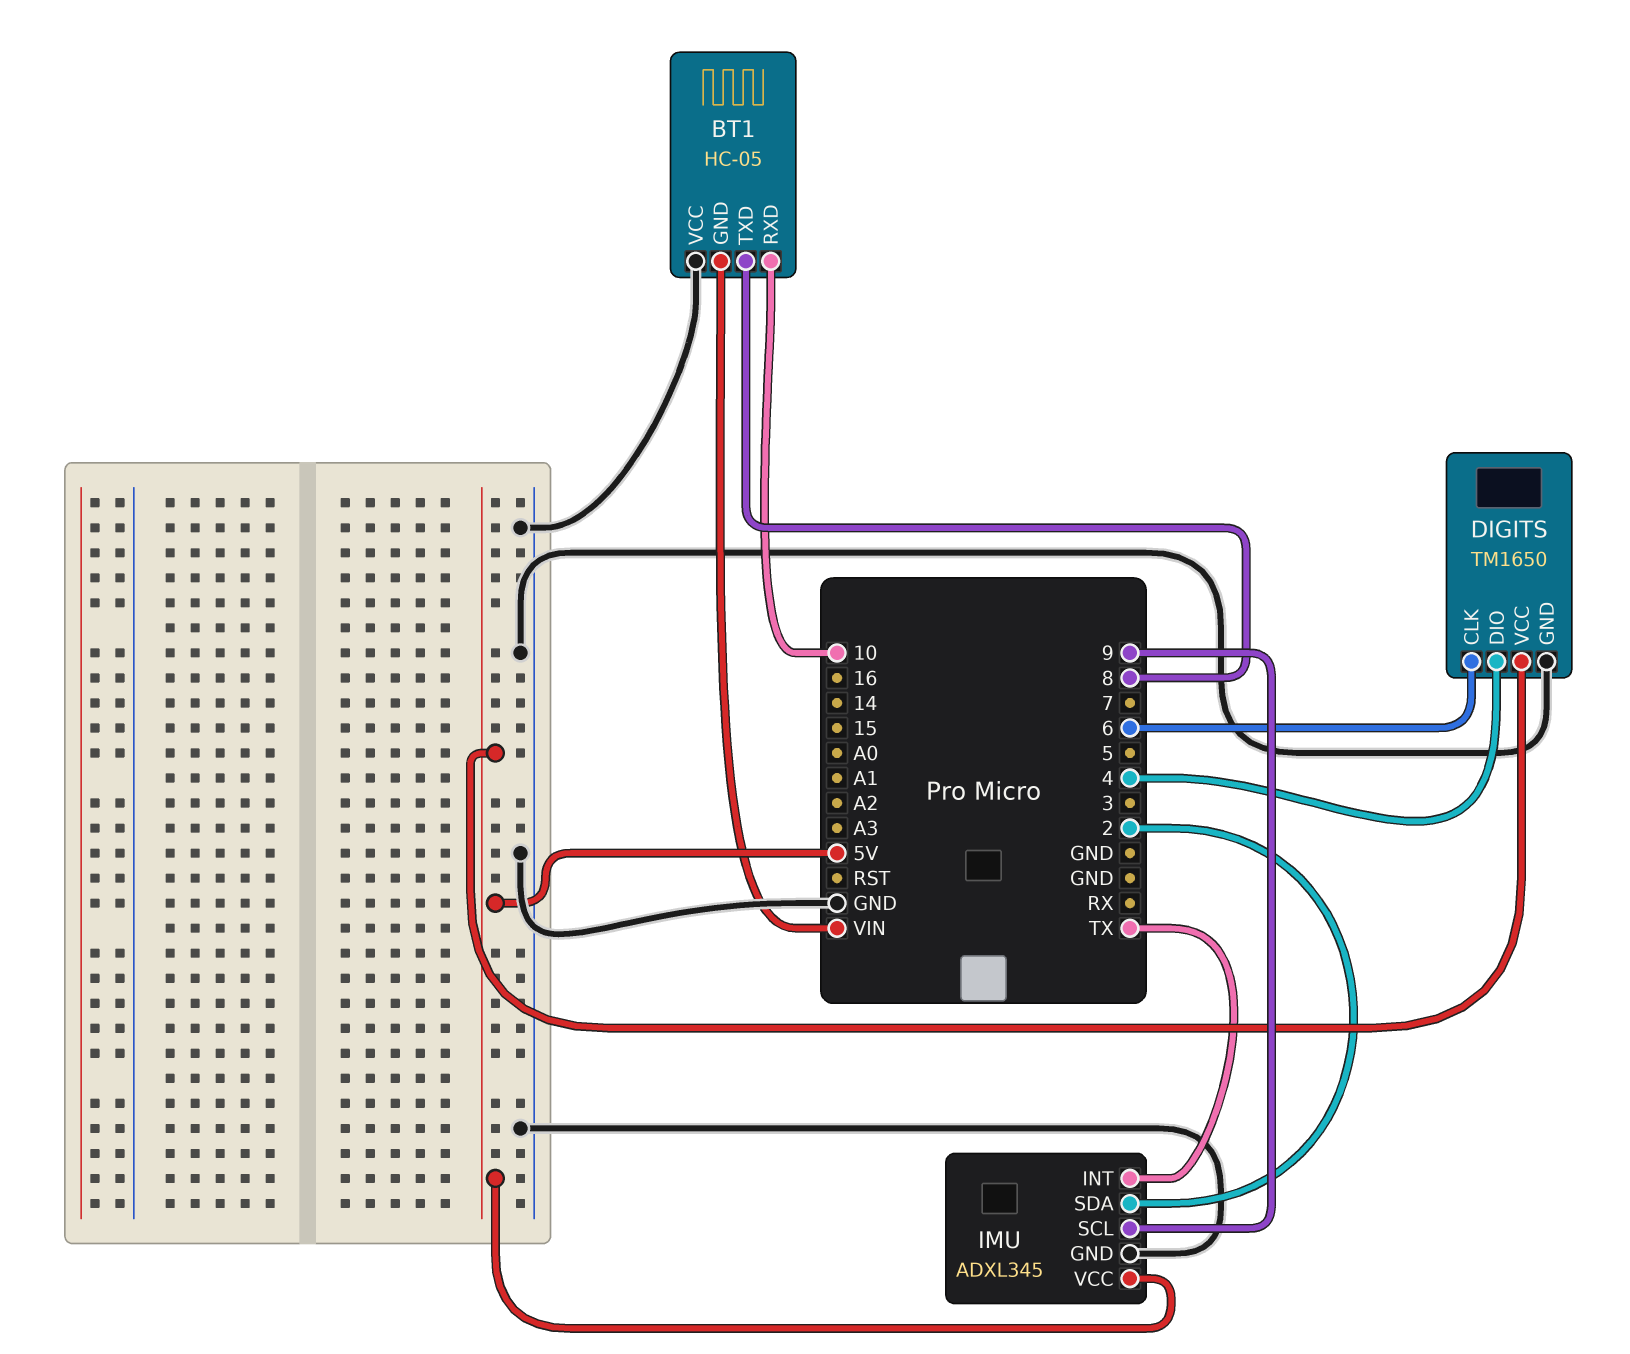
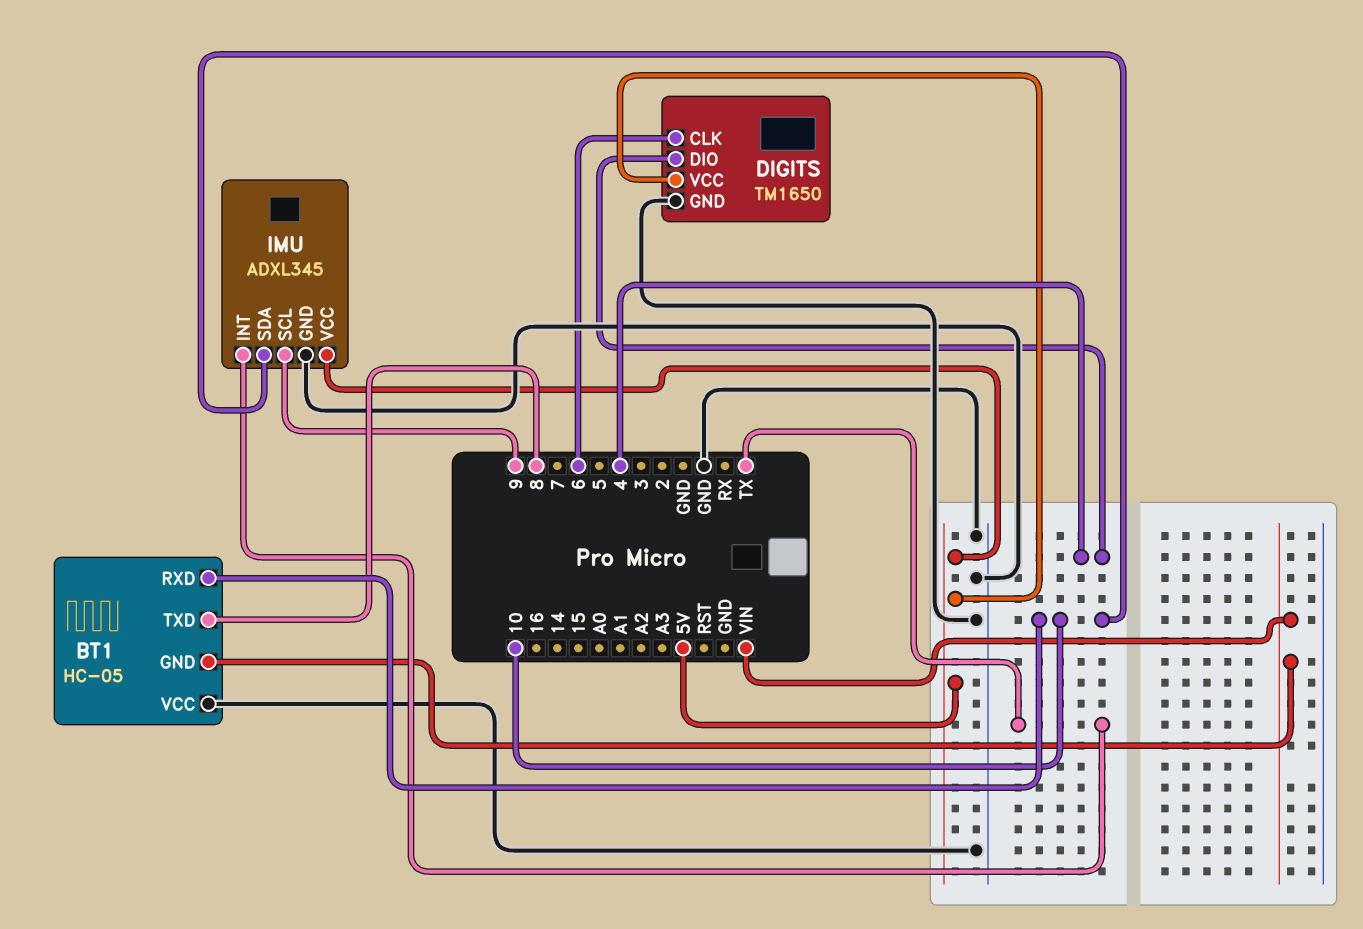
IMU pin SDA: 2 -> 10

